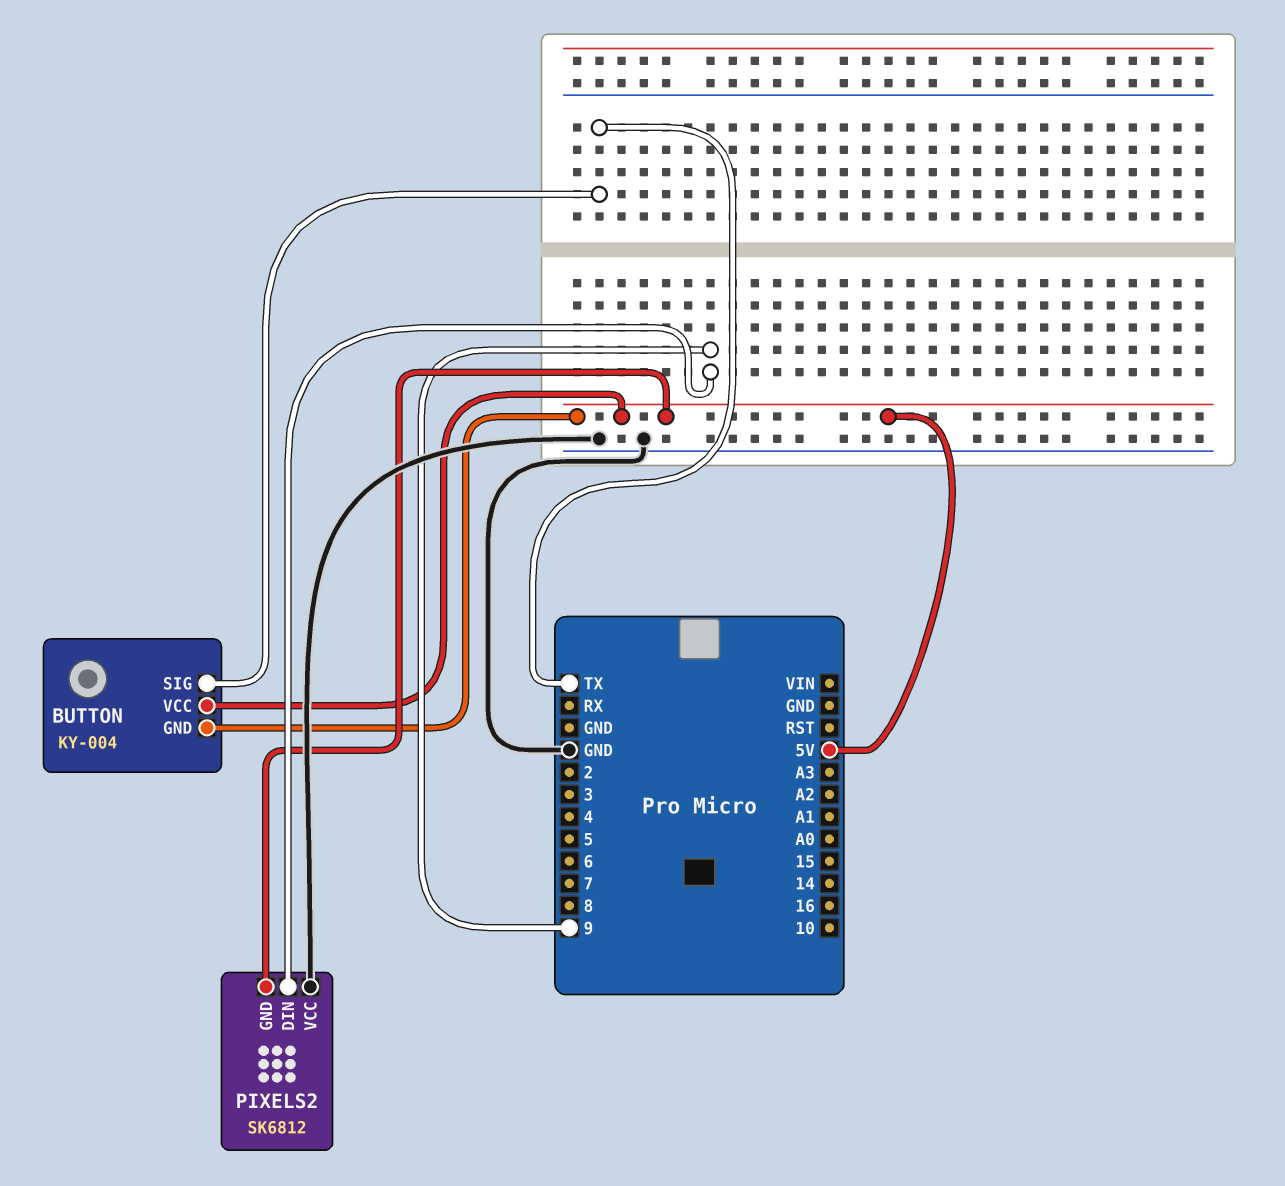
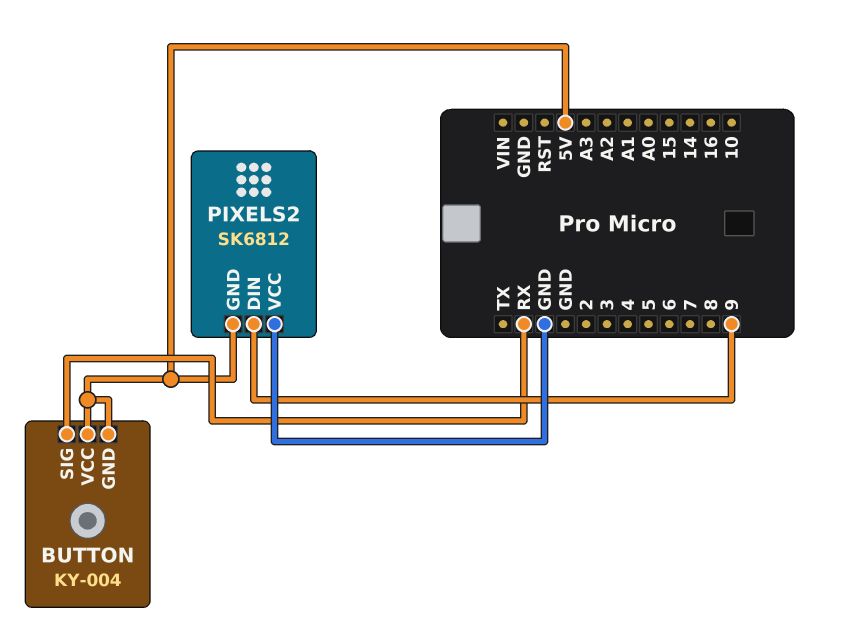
BUTTON pin SIG: TX -> RX

